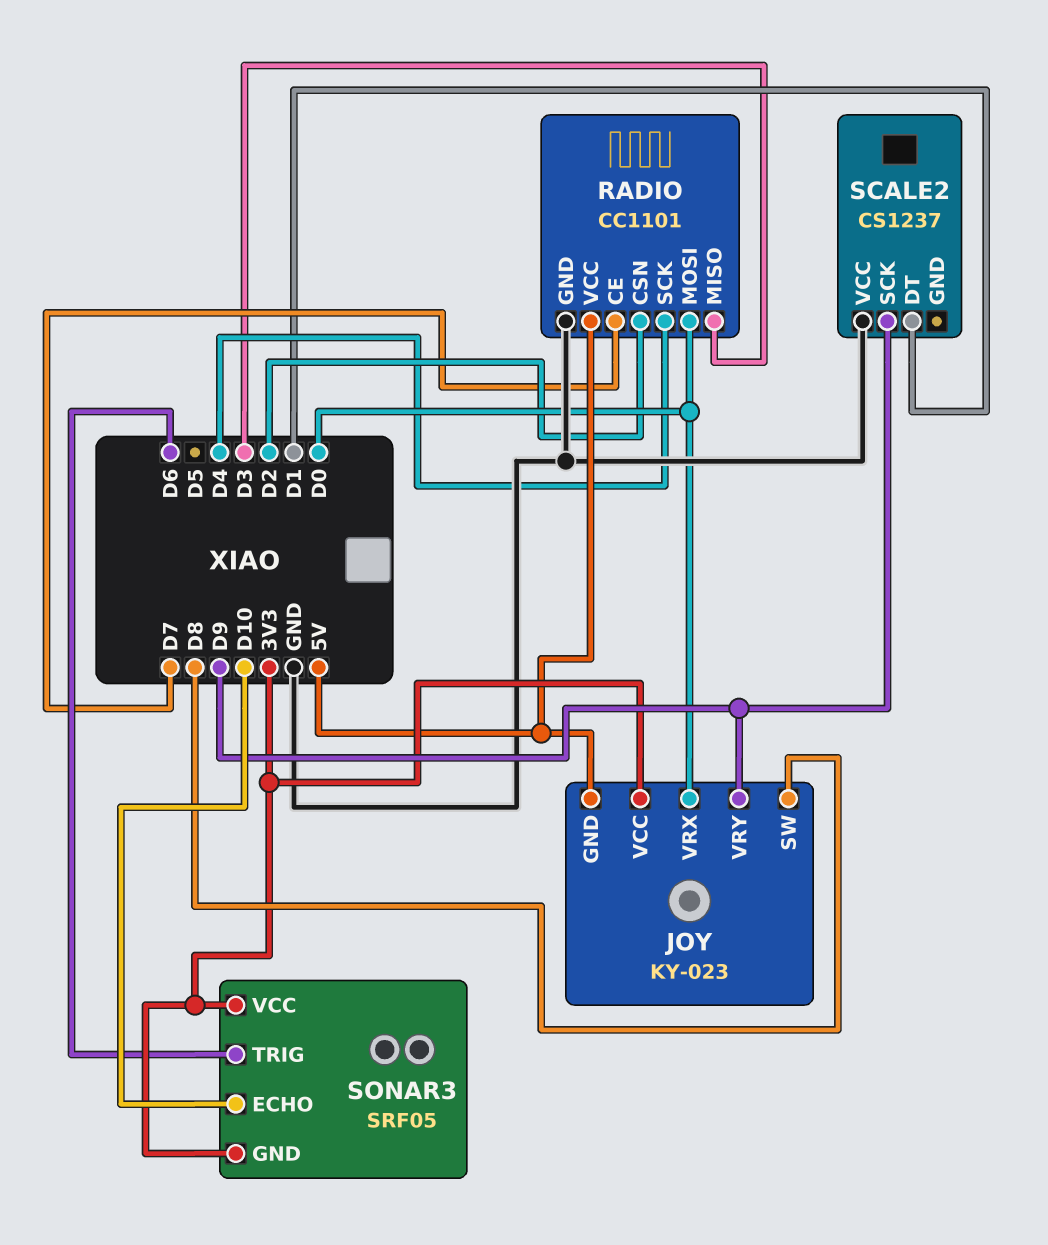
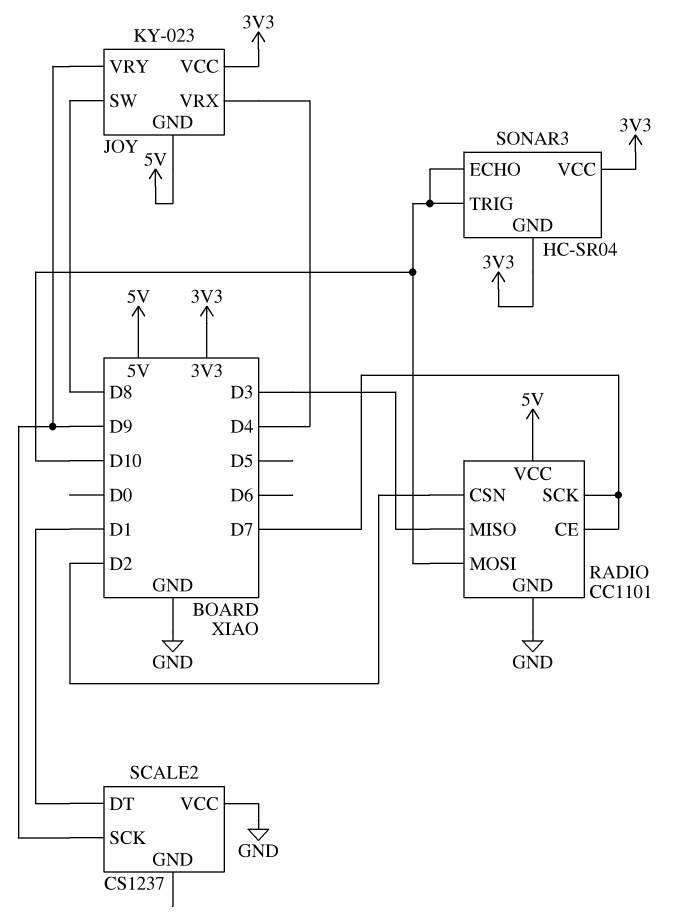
JOY pin VRX: D0 -> D4
RADIO pin MOSI: D0 -> D10
RADIO pin SCK: D4 -> D7
SONAR3: SRF05 -> HC-SR04
SONAR3 pin TRIG: D6 -> D10

